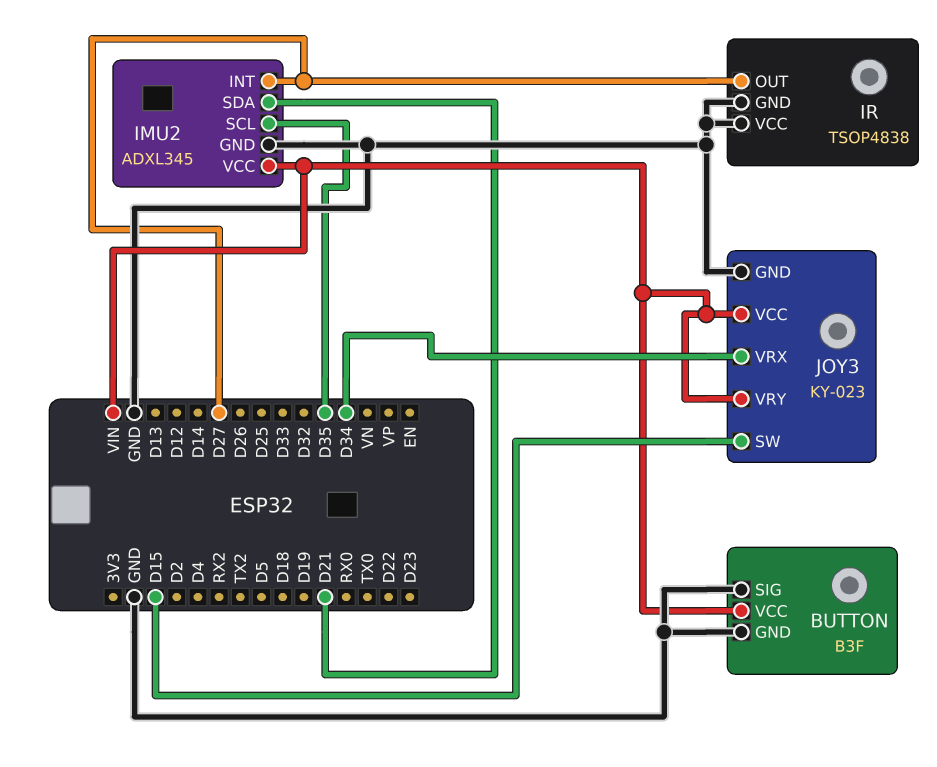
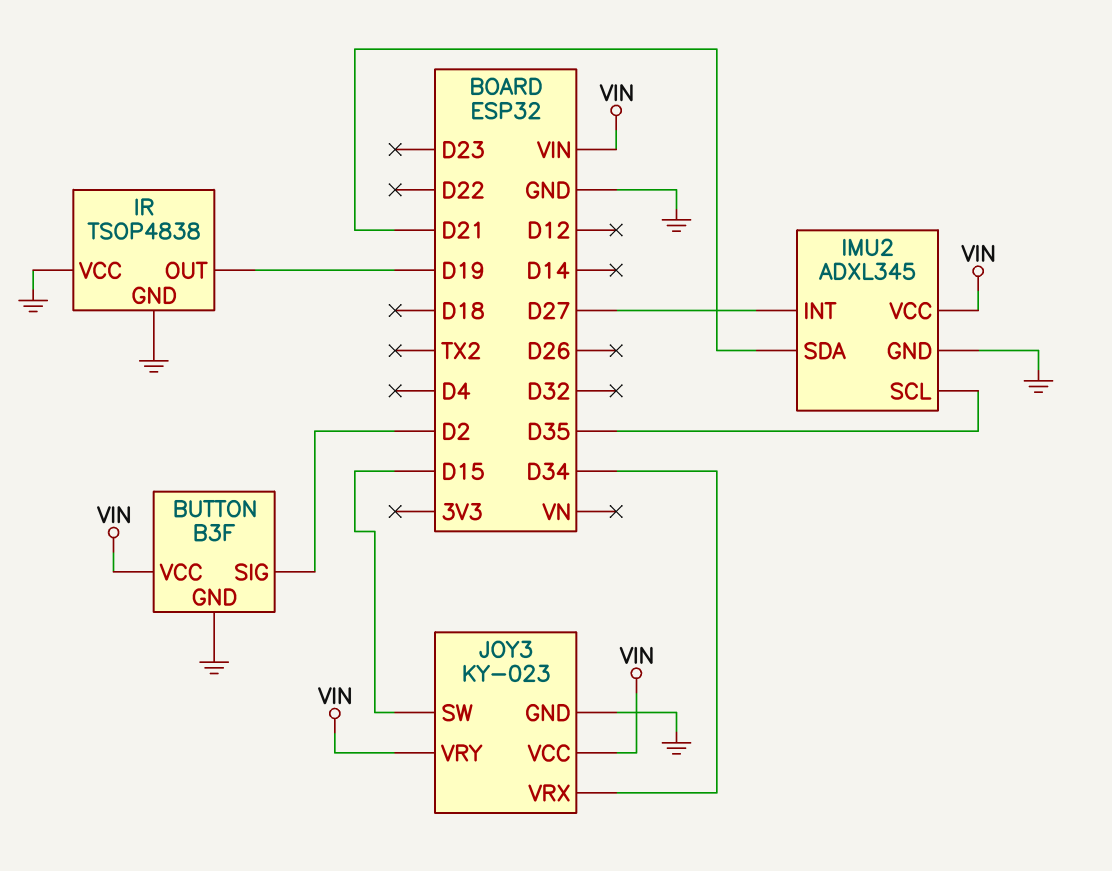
BUTTON pin SIG: GND -> D2
IR pin OUT: D27 -> D19

